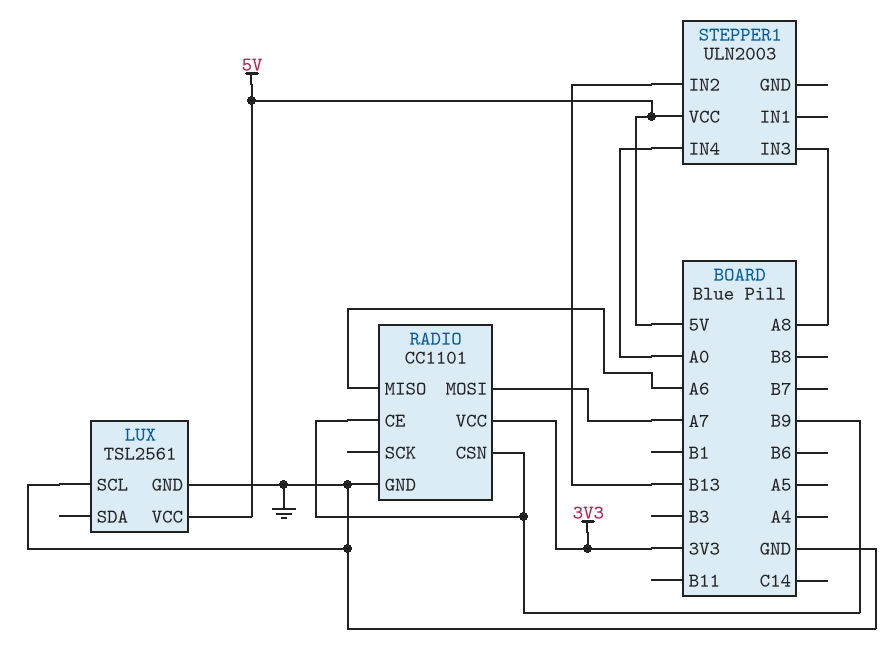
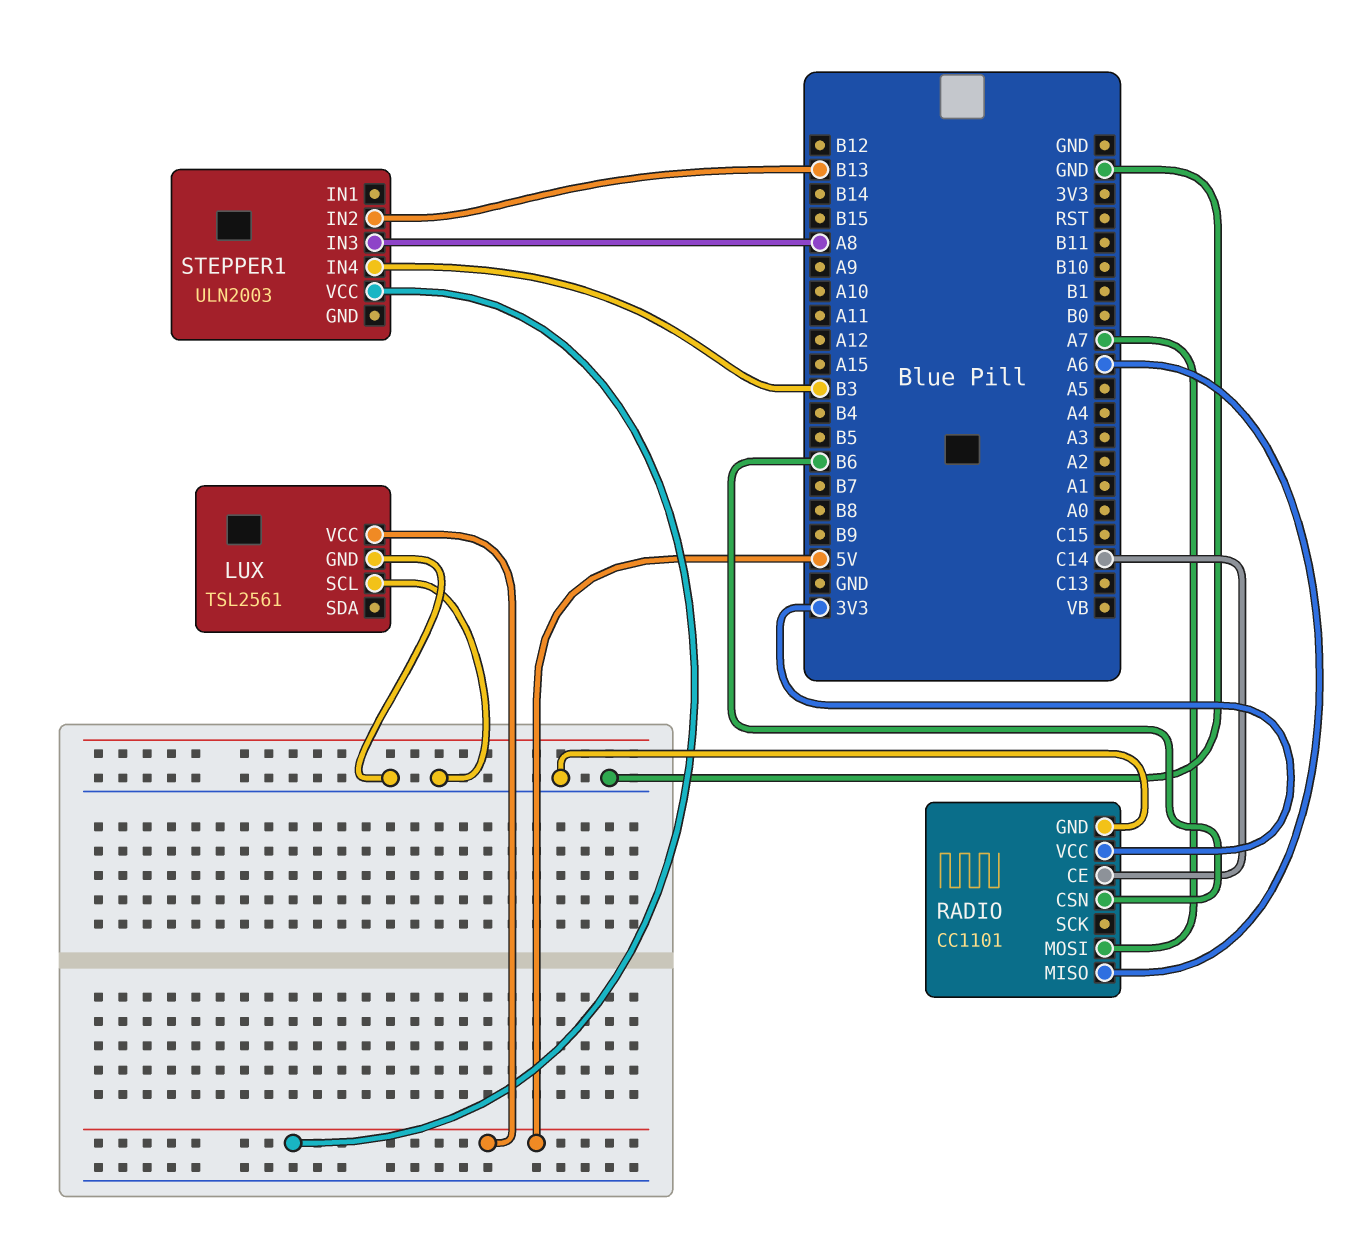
RADIO pin CE: B9 -> C14
RADIO pin CSN: B9 -> B6
STEPPER1 pin IN4: A0 -> B3

